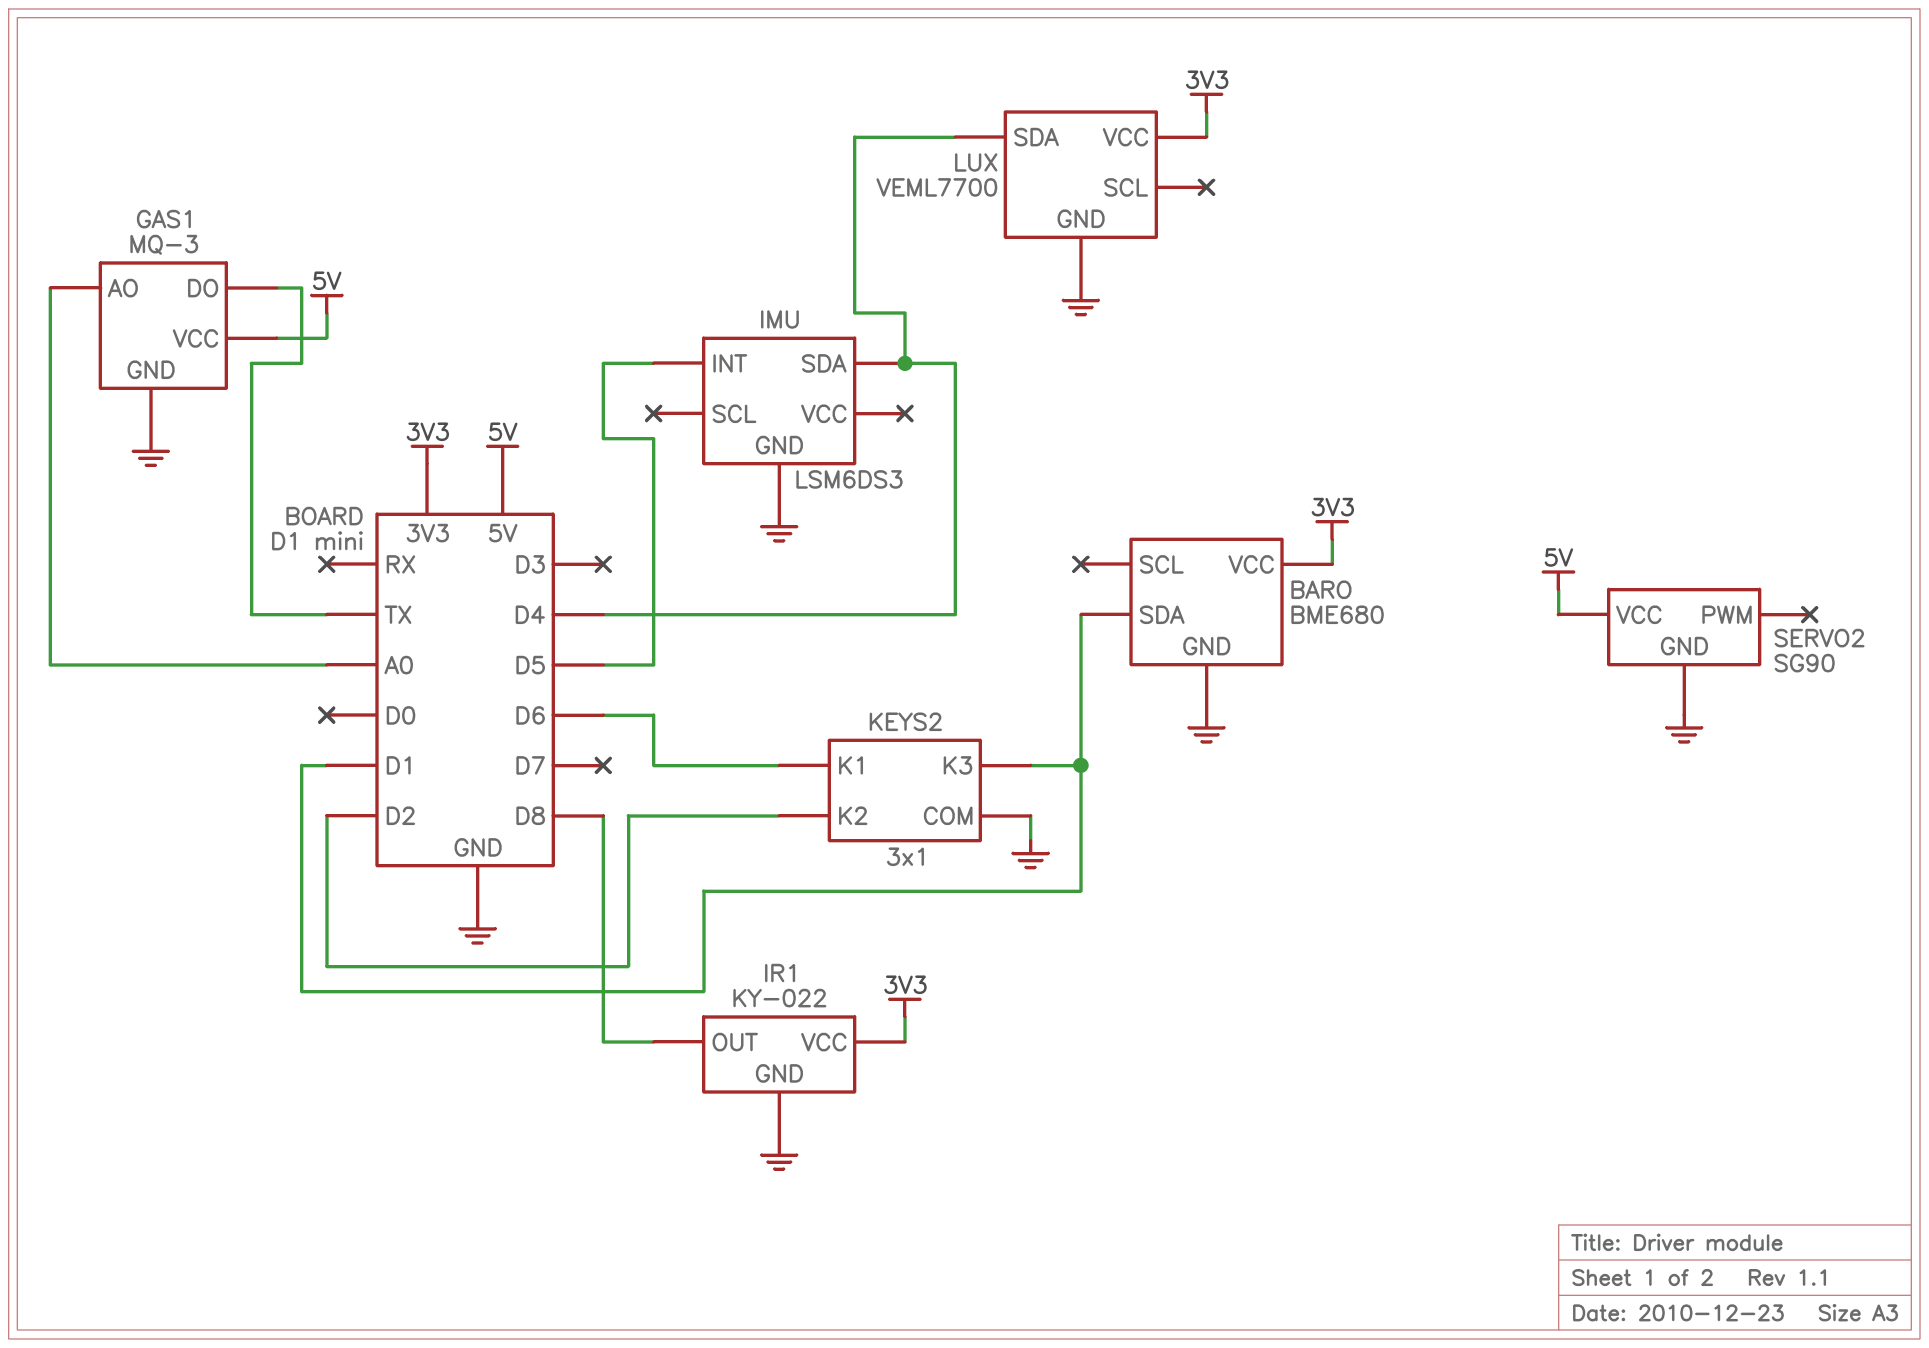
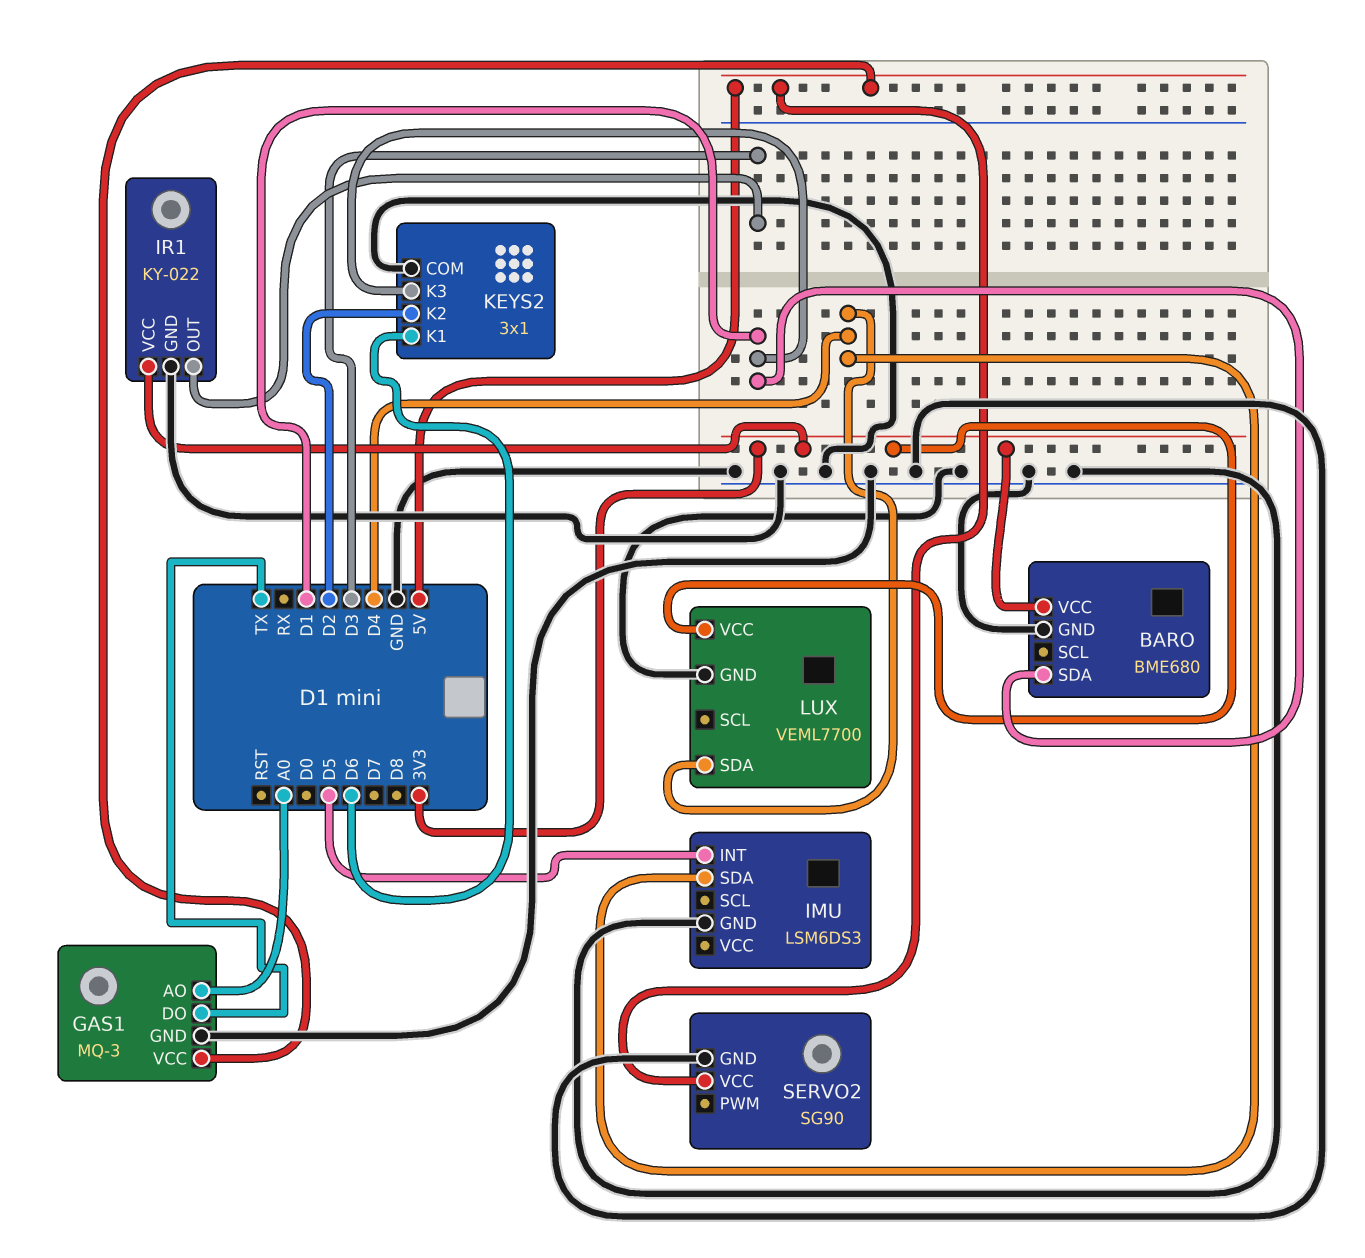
IR1 pin OUT: D8 -> D3

